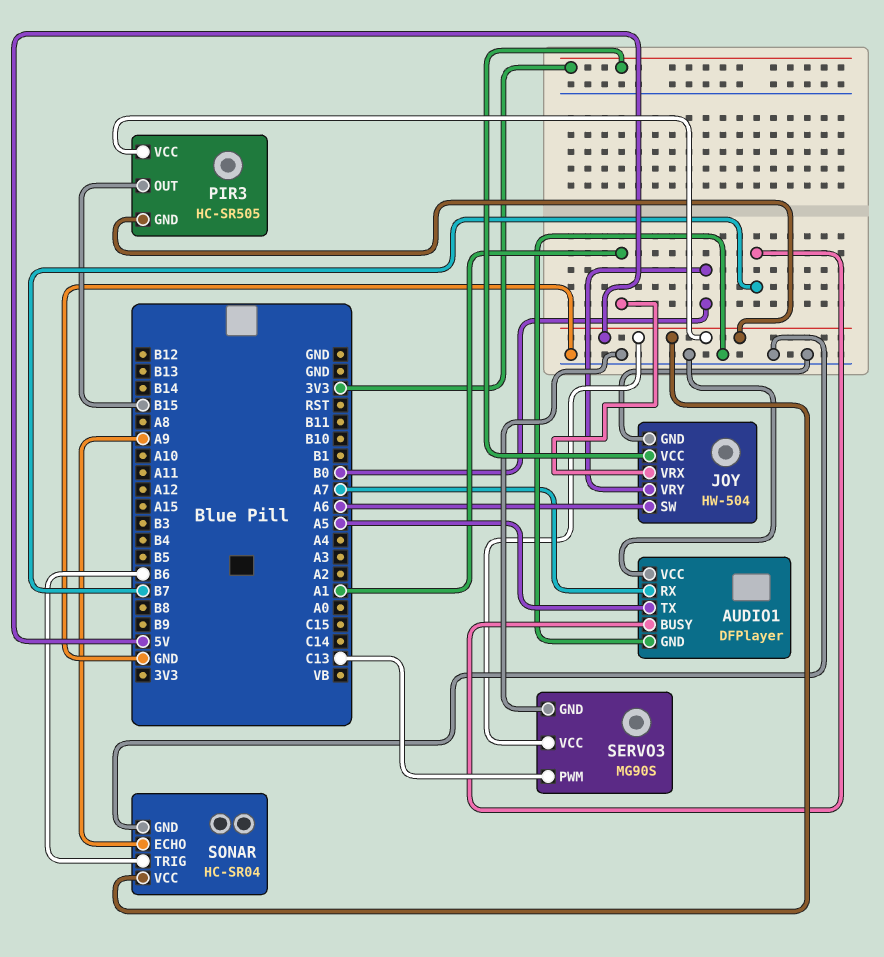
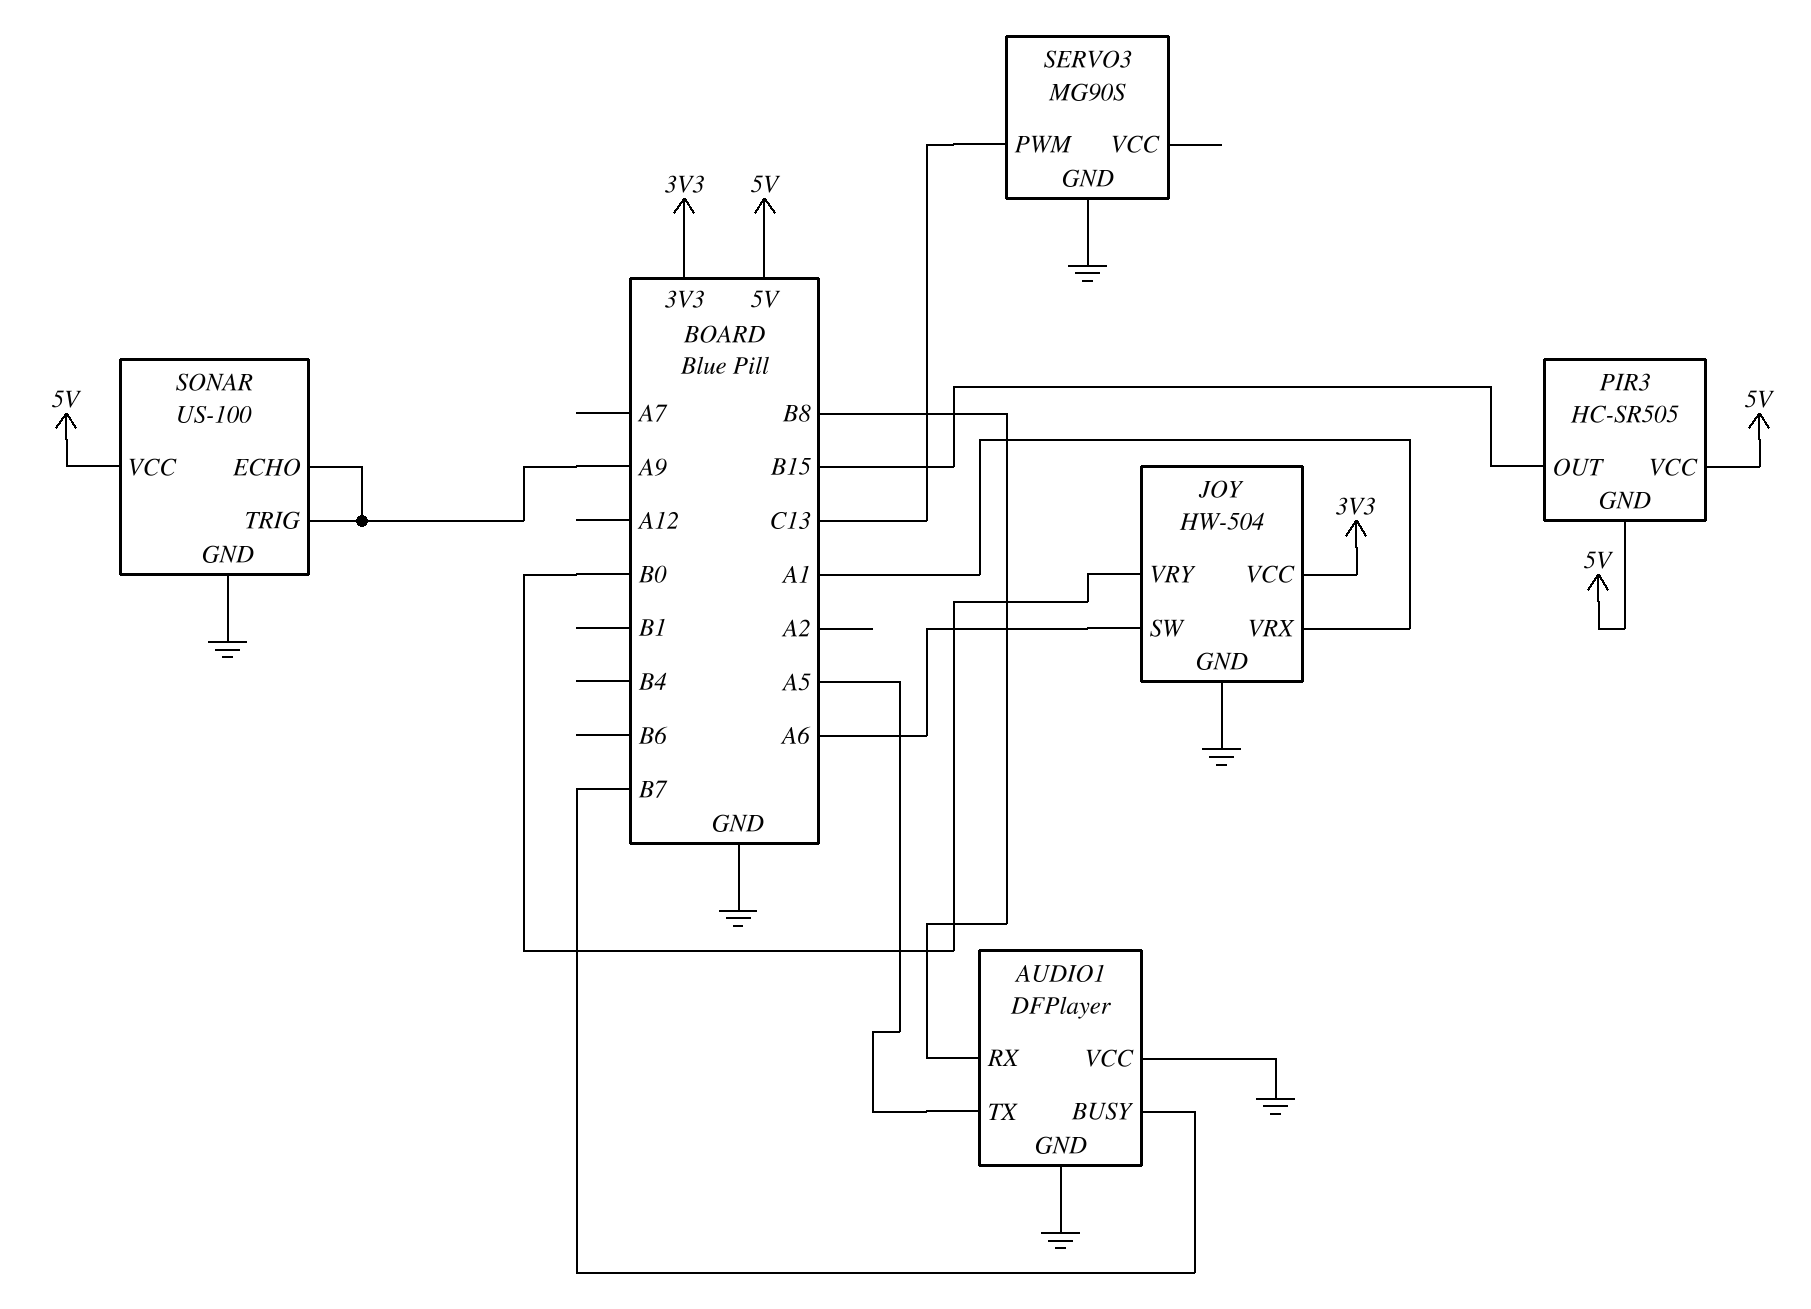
AUDIO1 pin RX: A7 -> B8
SERVO3 pin VCC: 5V -> none
SONAR: HC-SR04 -> US-100
SONAR pin TRIG: B6 -> A9

